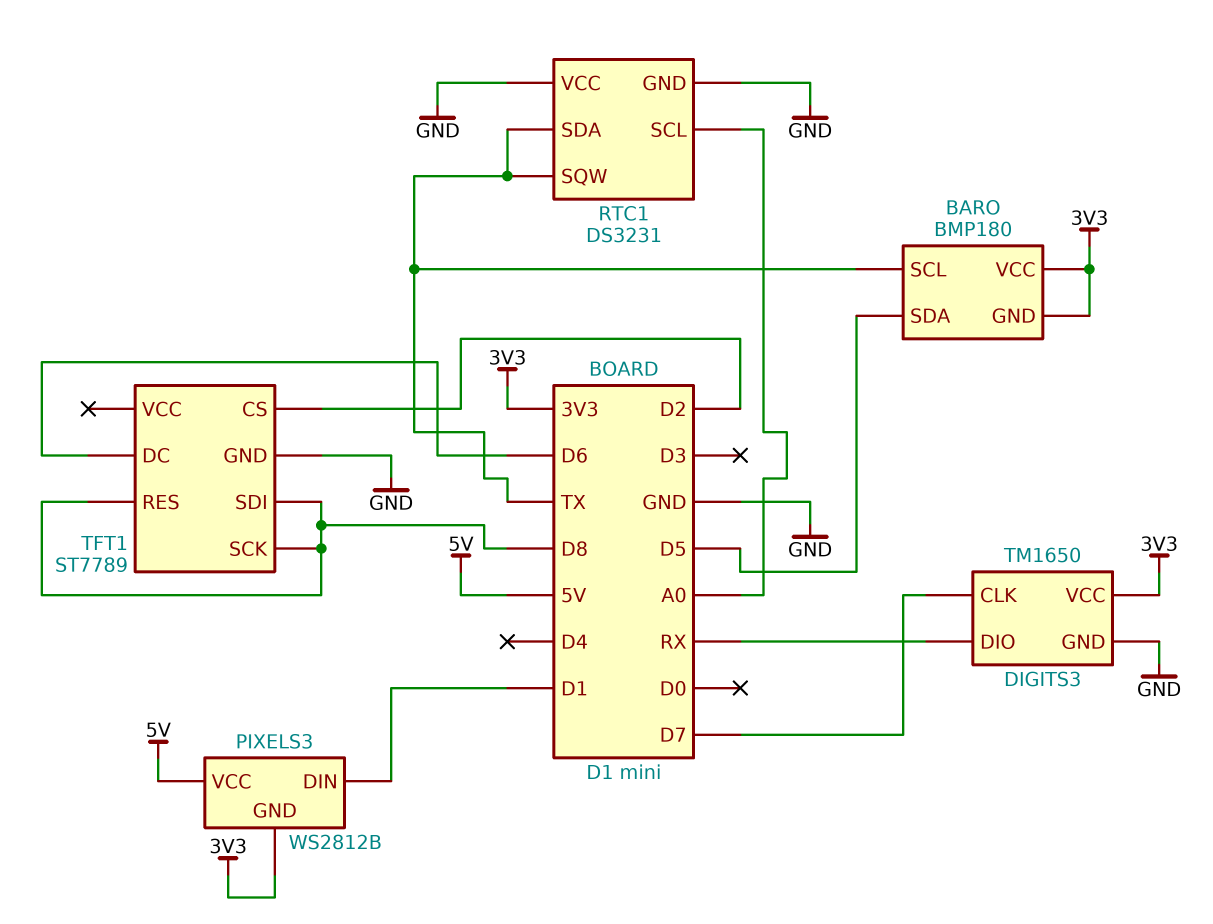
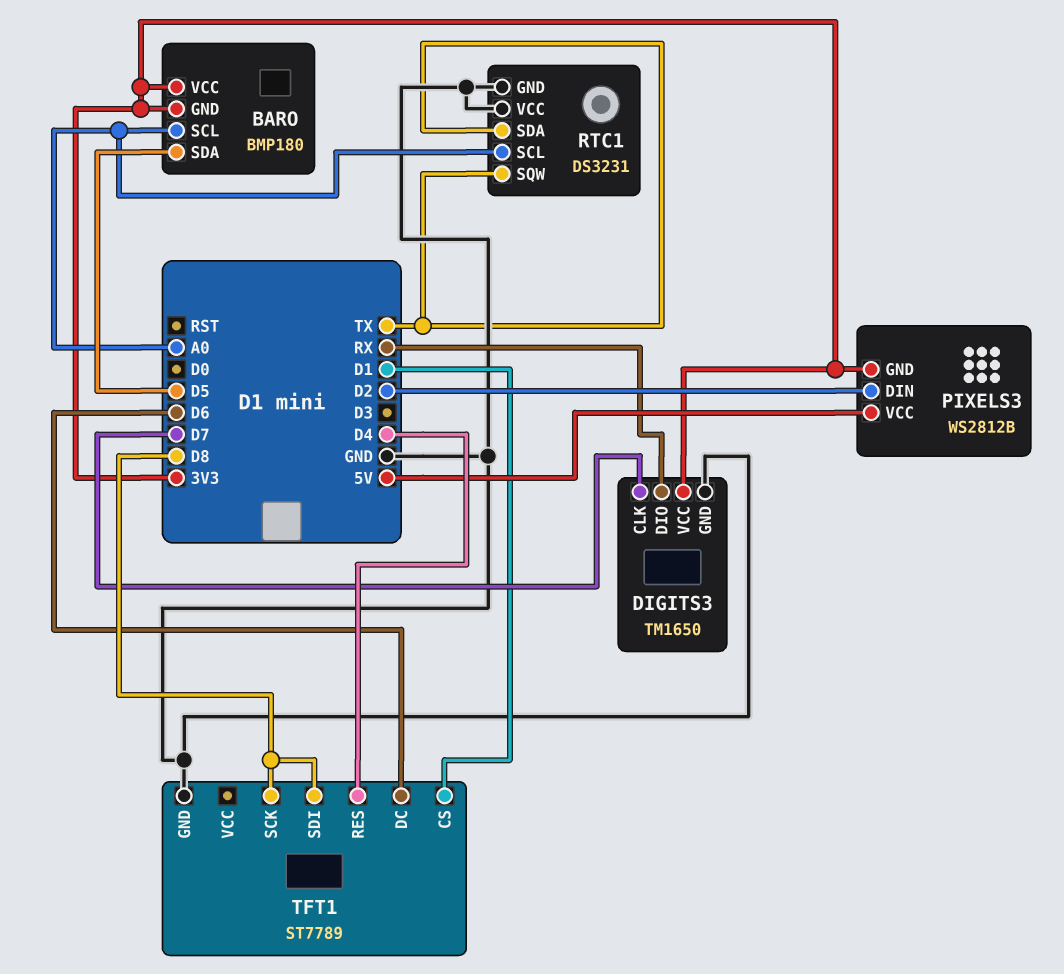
BARO pin SCL: TX -> A0
PIXELS3 pin DIN: D1 -> D2
TFT1 pin CS: D2 -> D1
TFT1 pin RES: D8 -> D4

